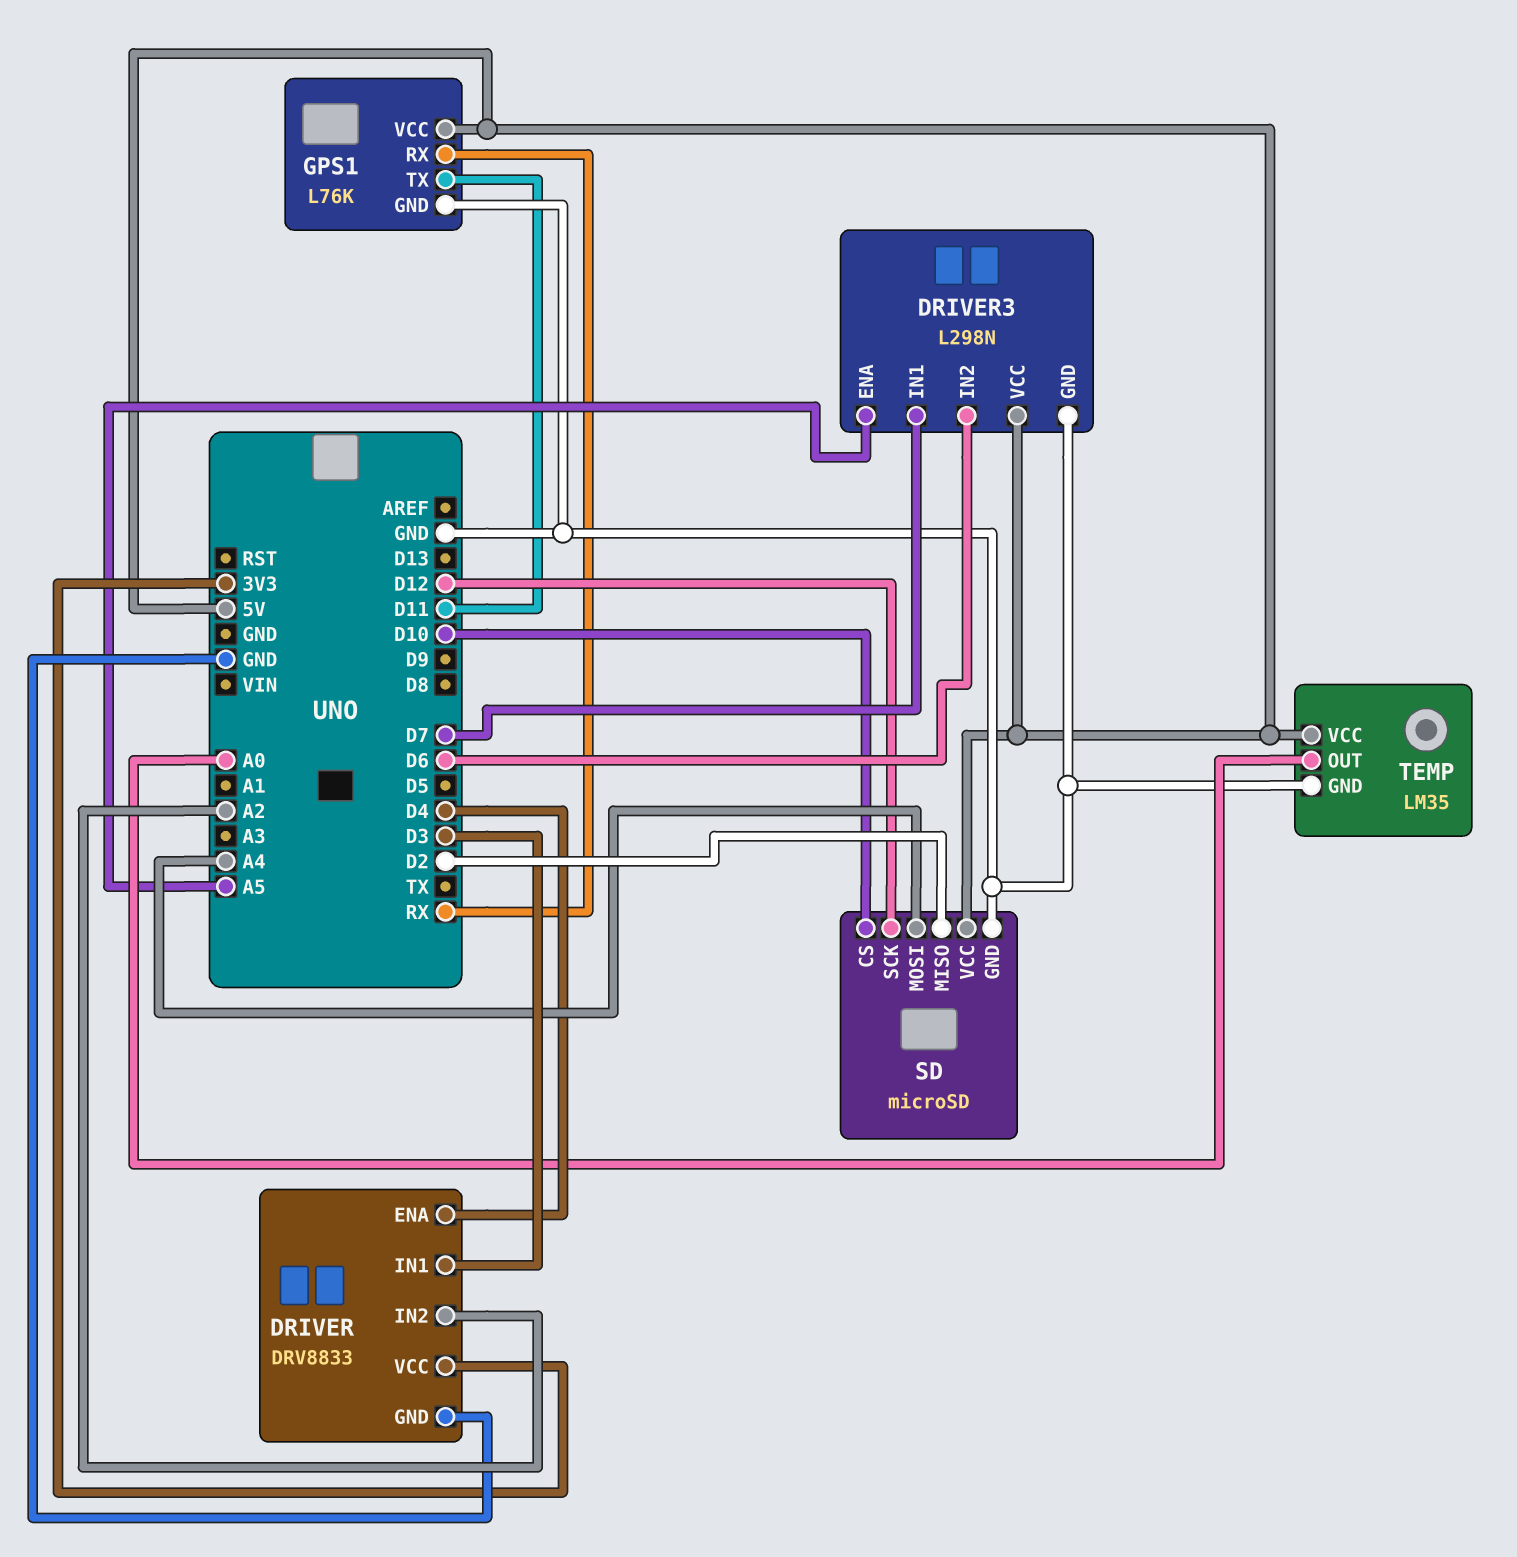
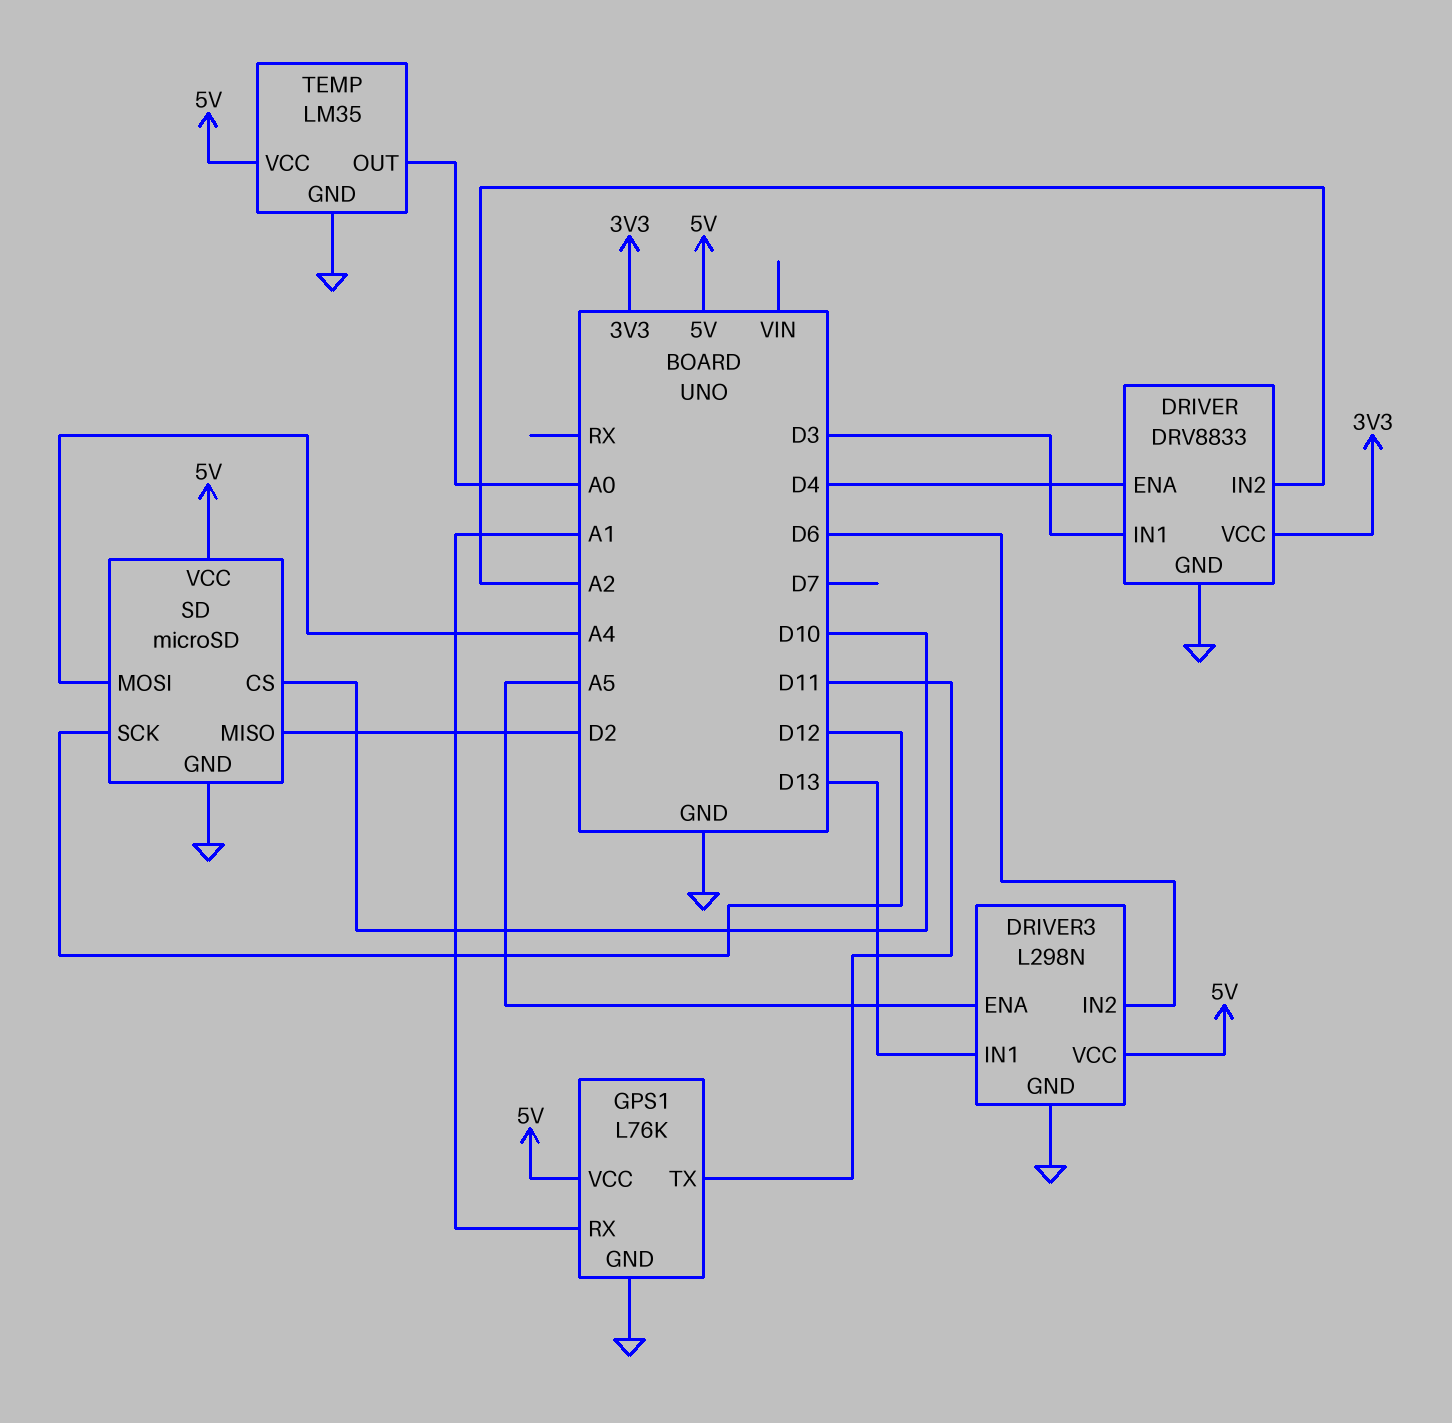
DRIVER3 pin IN1: D7 -> D13
GPS1 pin RX: RX -> A1

